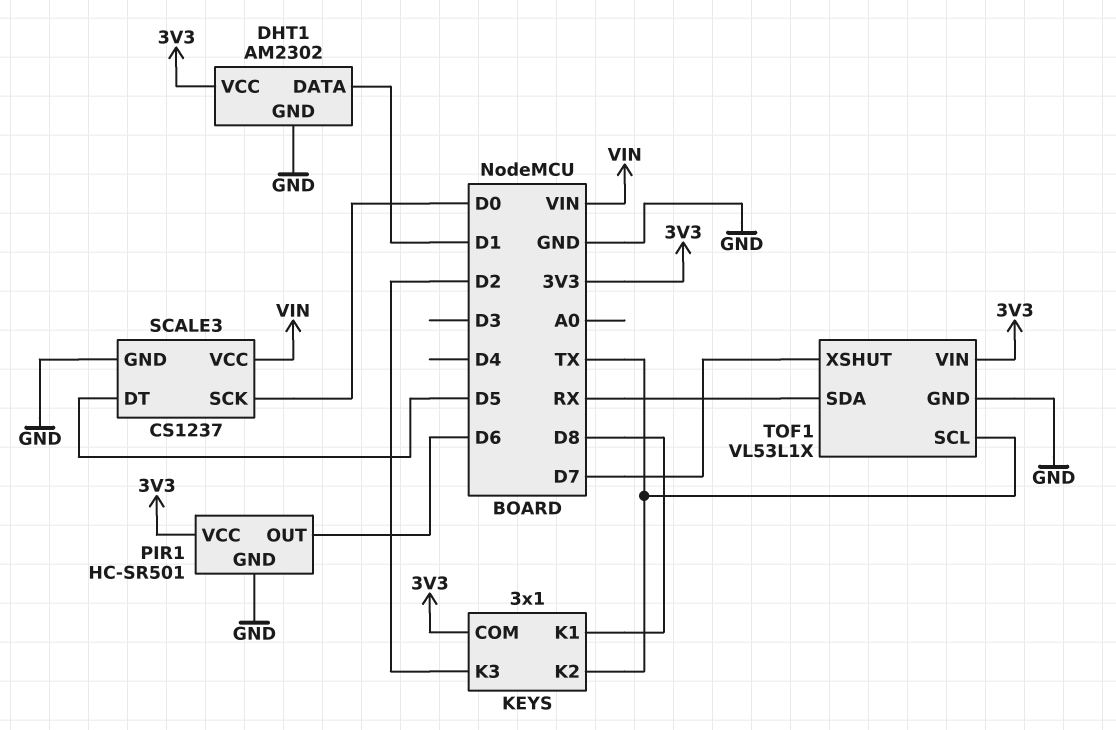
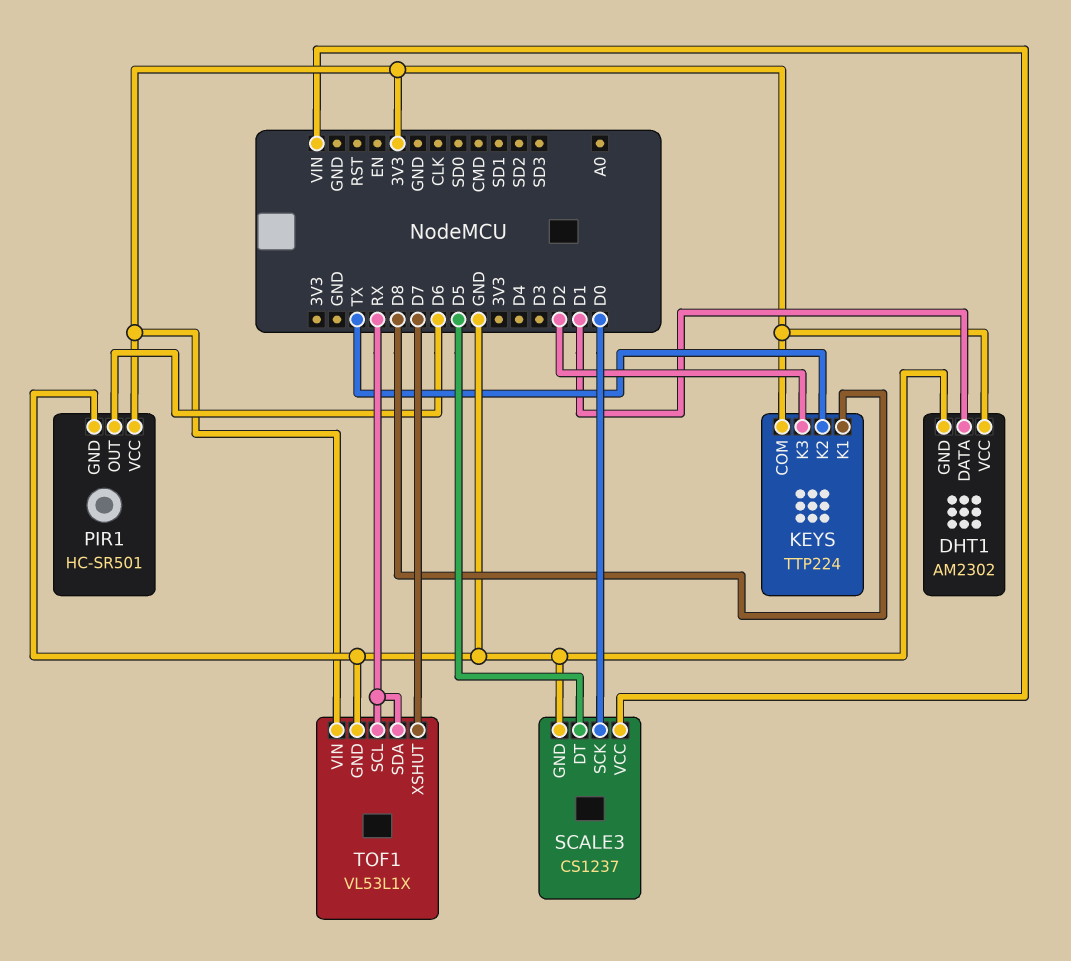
KEYS: 3x1 -> TTP224
TOF1 pin SCL: TX -> RX

